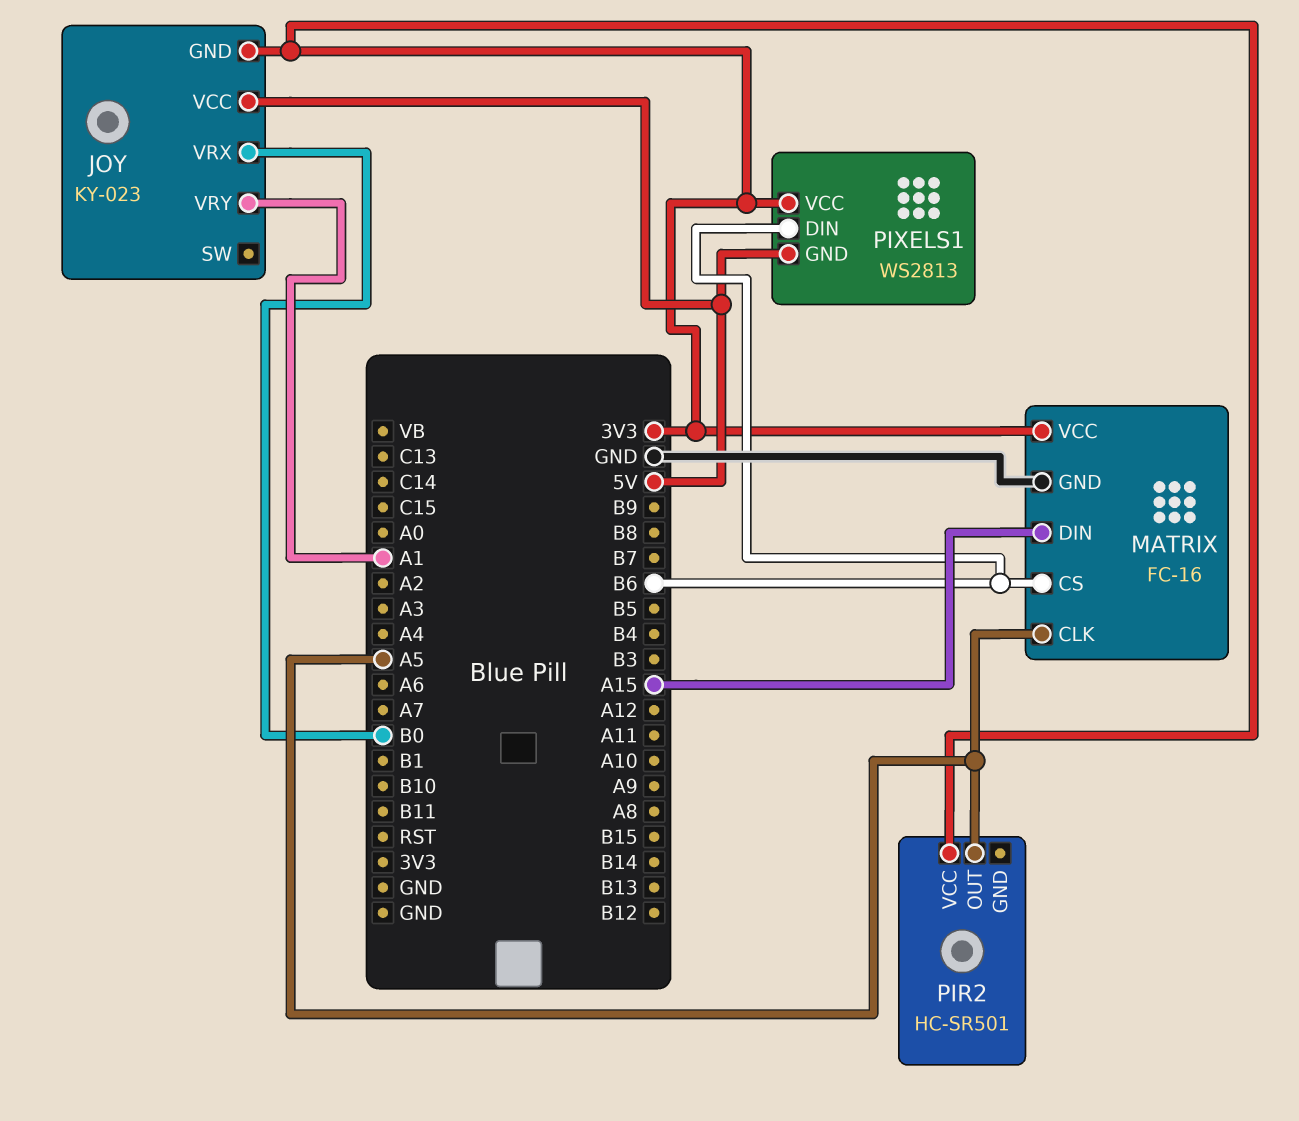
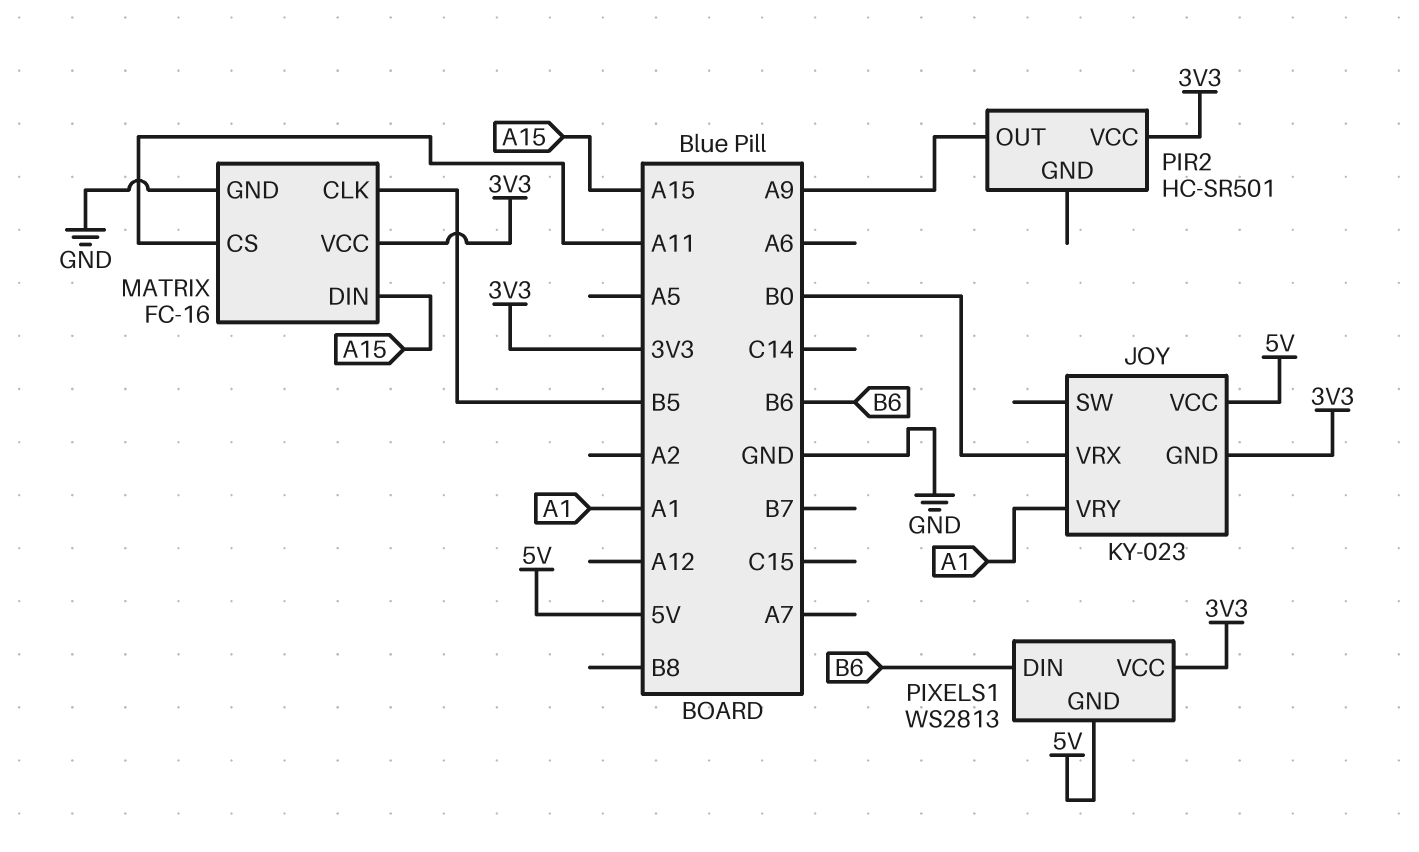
MATRIX pin CLK: A5 -> B5
MATRIX pin CS: B6 -> A11
PIR2 pin OUT: A5 -> A9

